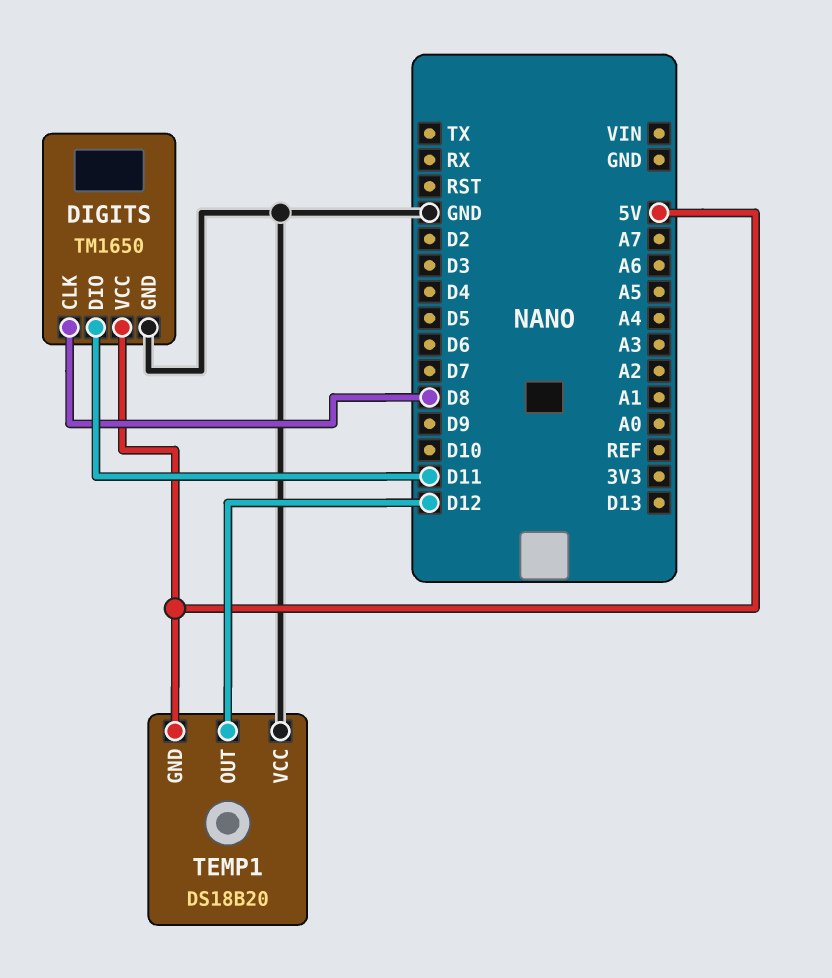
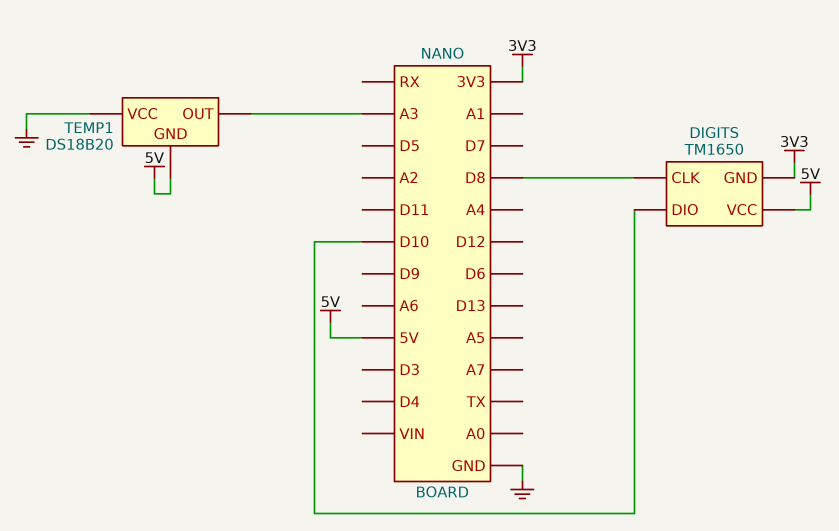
DIGITS pin DIO: D11 -> D10
DIGITS pin GND: GND -> 3V3
TEMP1 pin OUT: D12 -> A3

